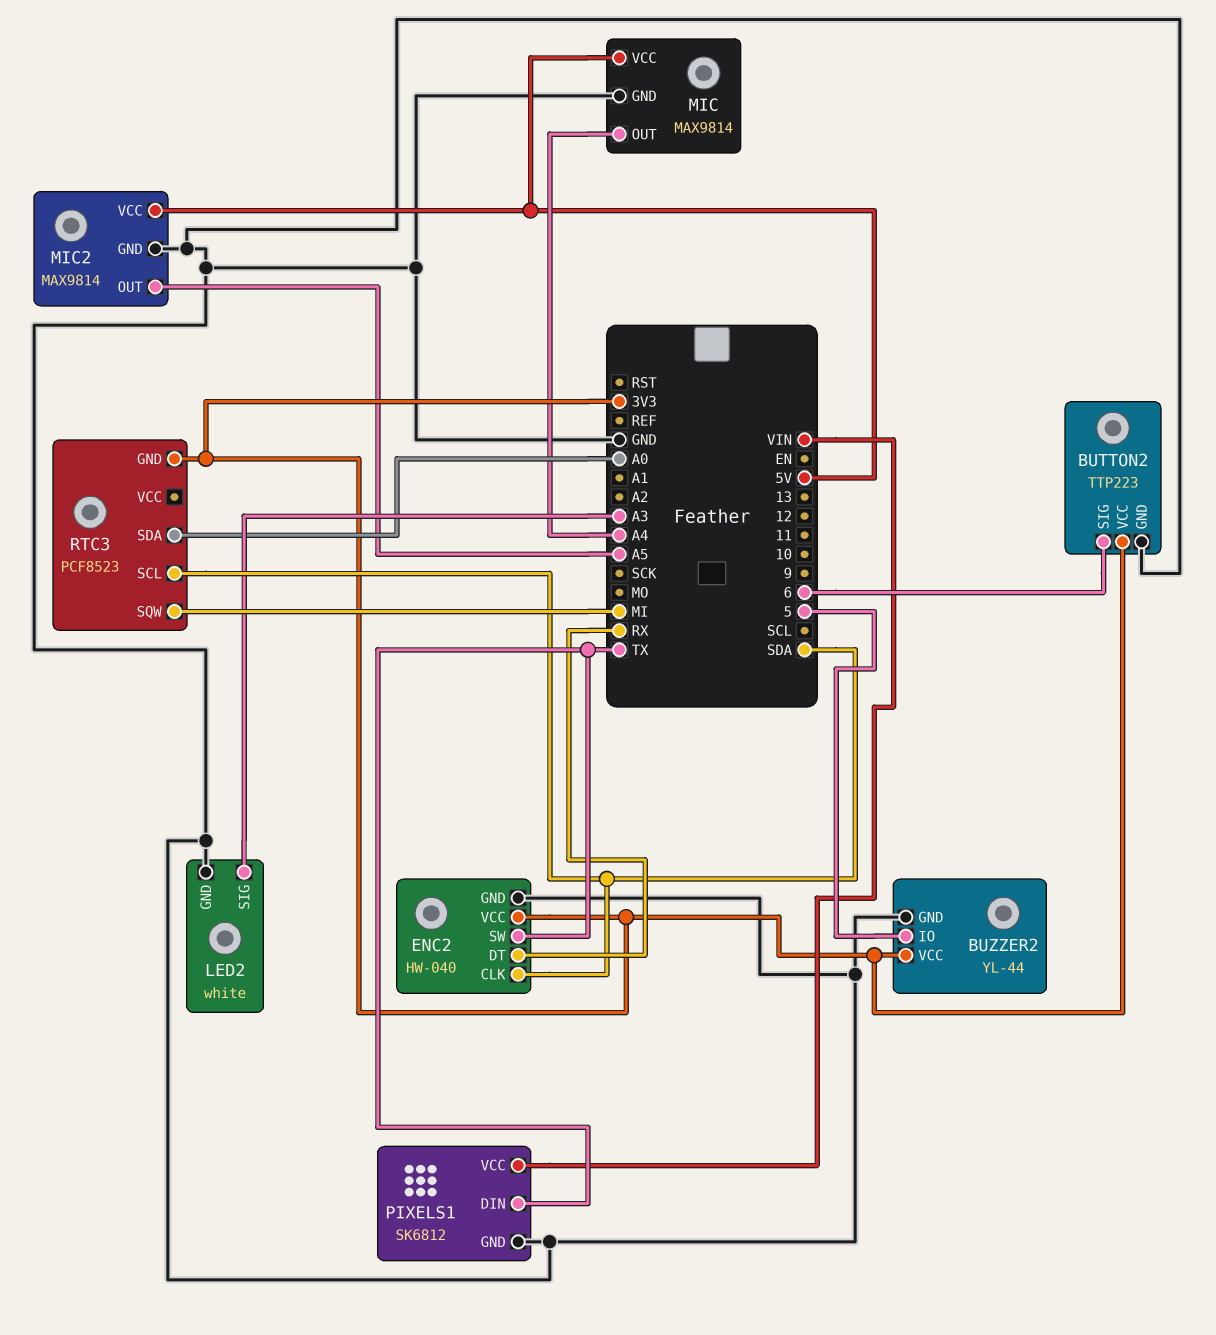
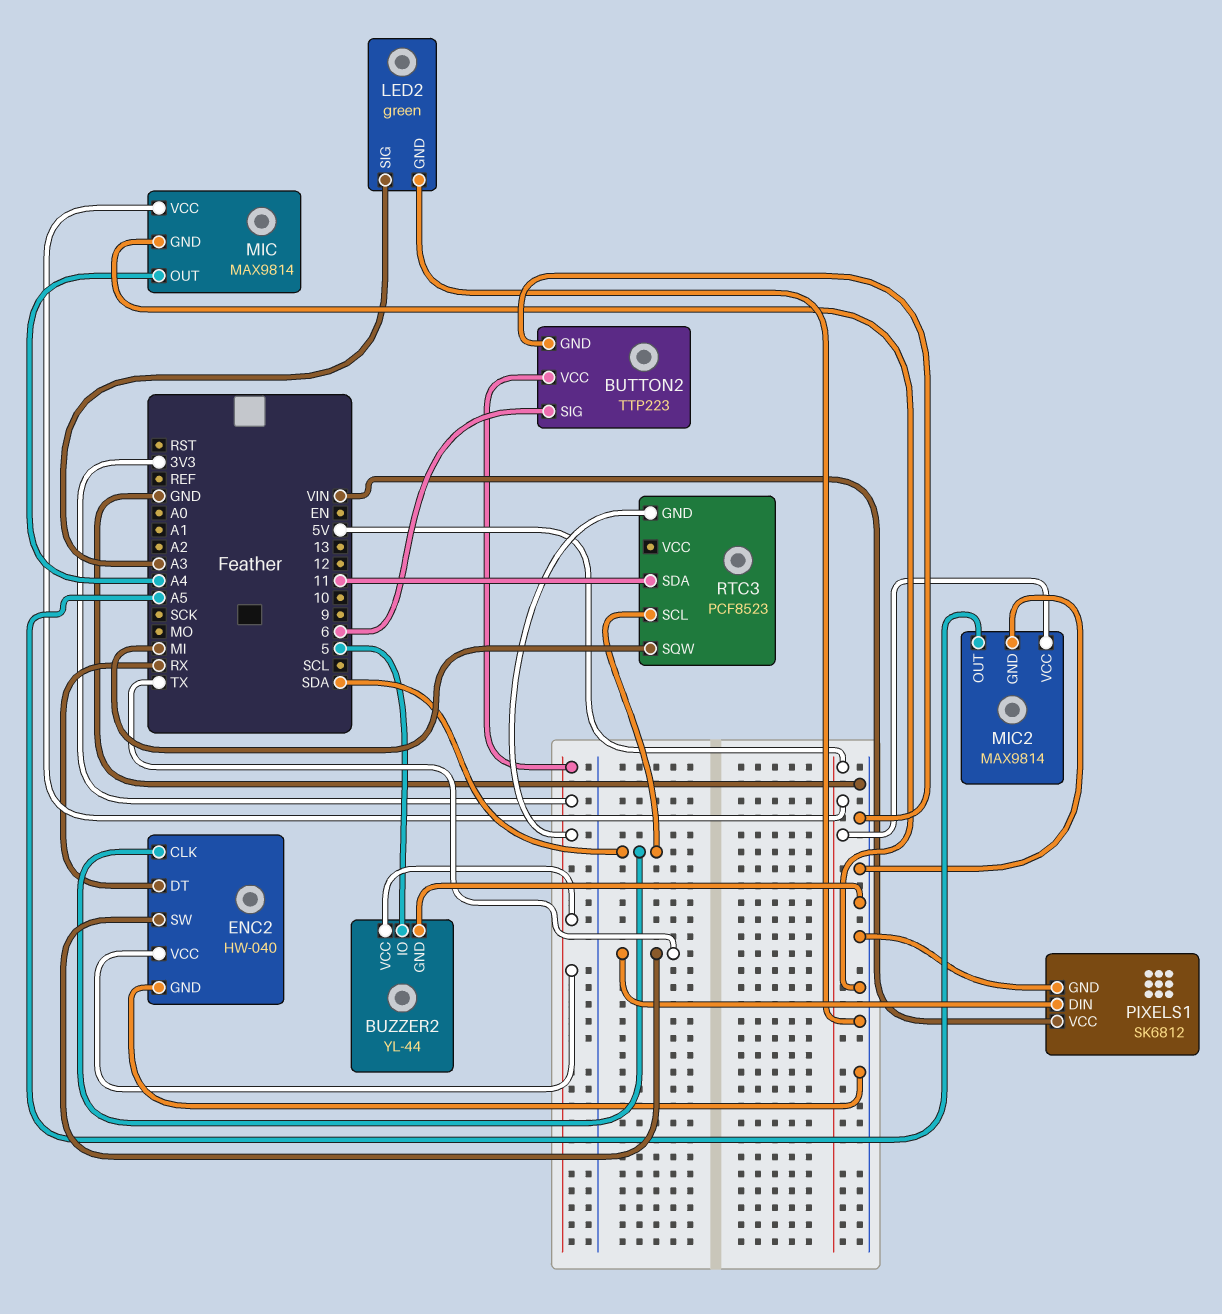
LED2: white -> green
RTC3 pin SDA: A0 -> 11

